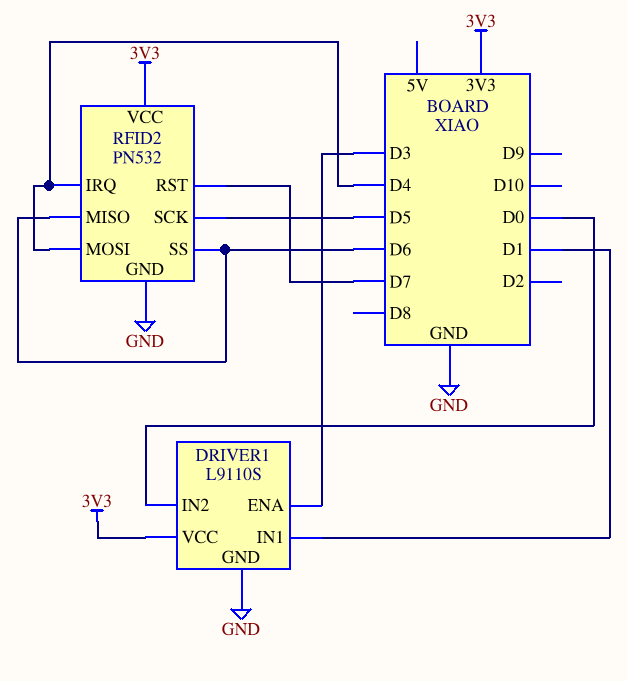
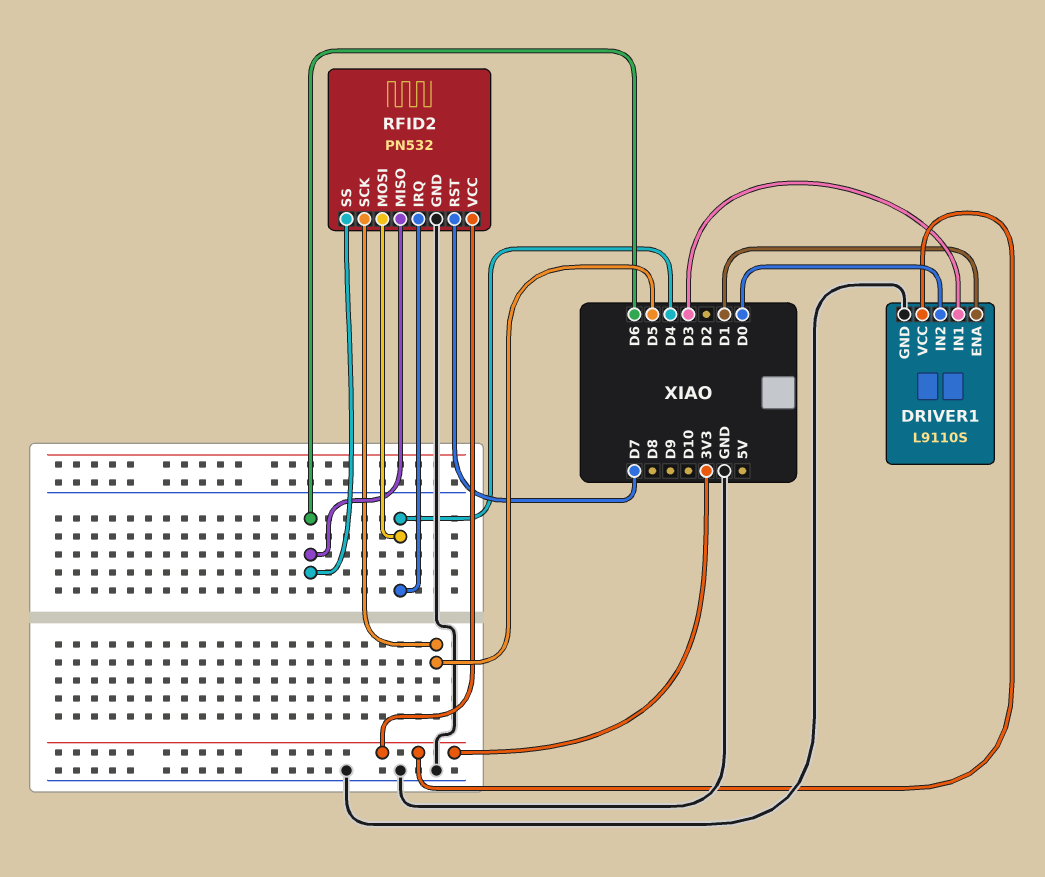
DRIVER1 pin ENA: D3 -> D1
DRIVER1 pin IN1: D1 -> D3

